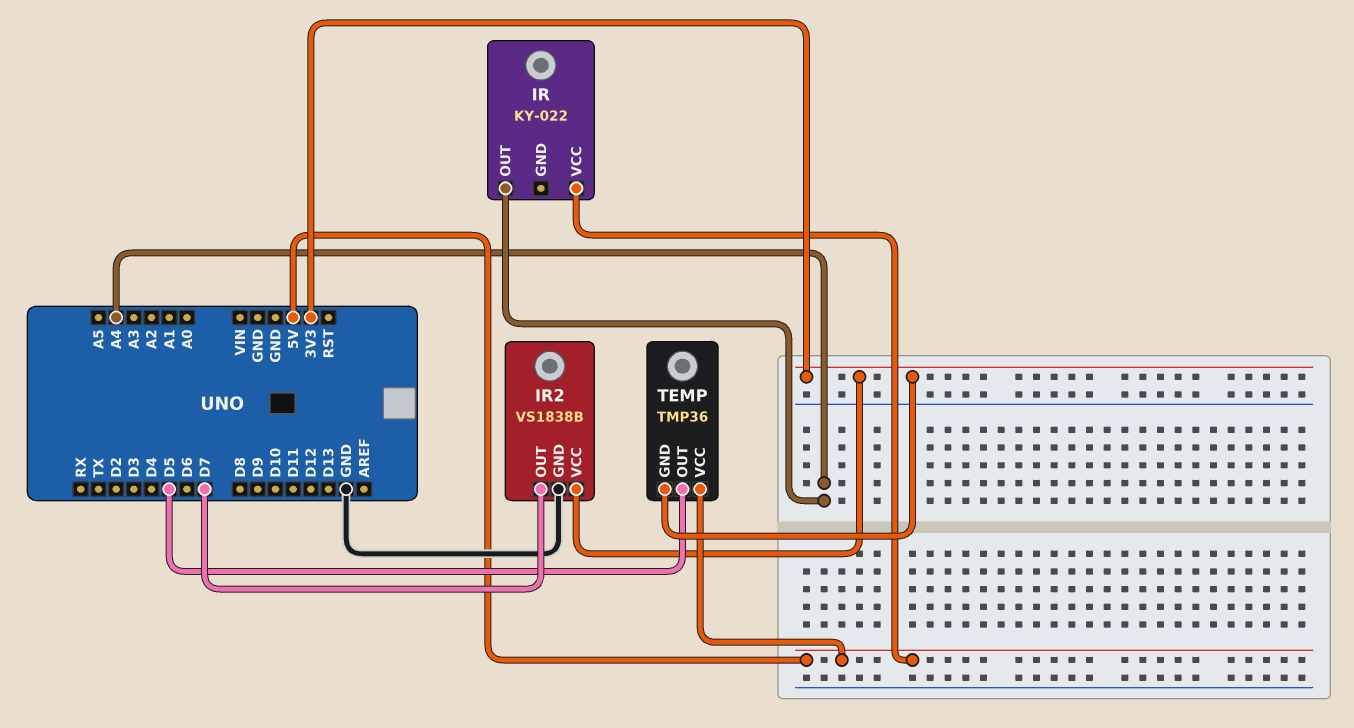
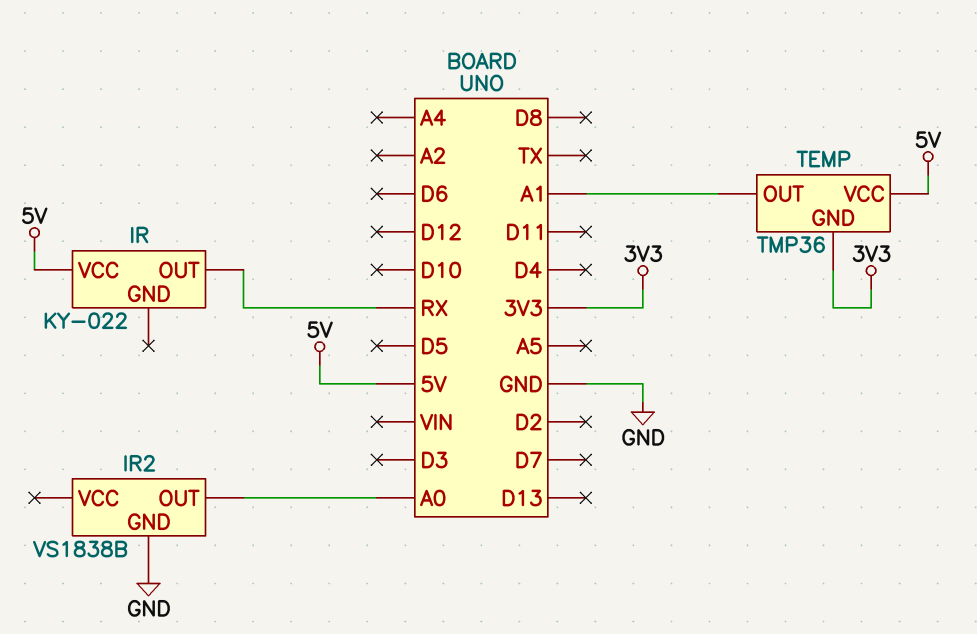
IR pin OUT: A4 -> RX
IR2 pin OUT: D7 -> A0
IR2 pin VCC: 3V3 -> none
TEMP pin OUT: D5 -> A1

